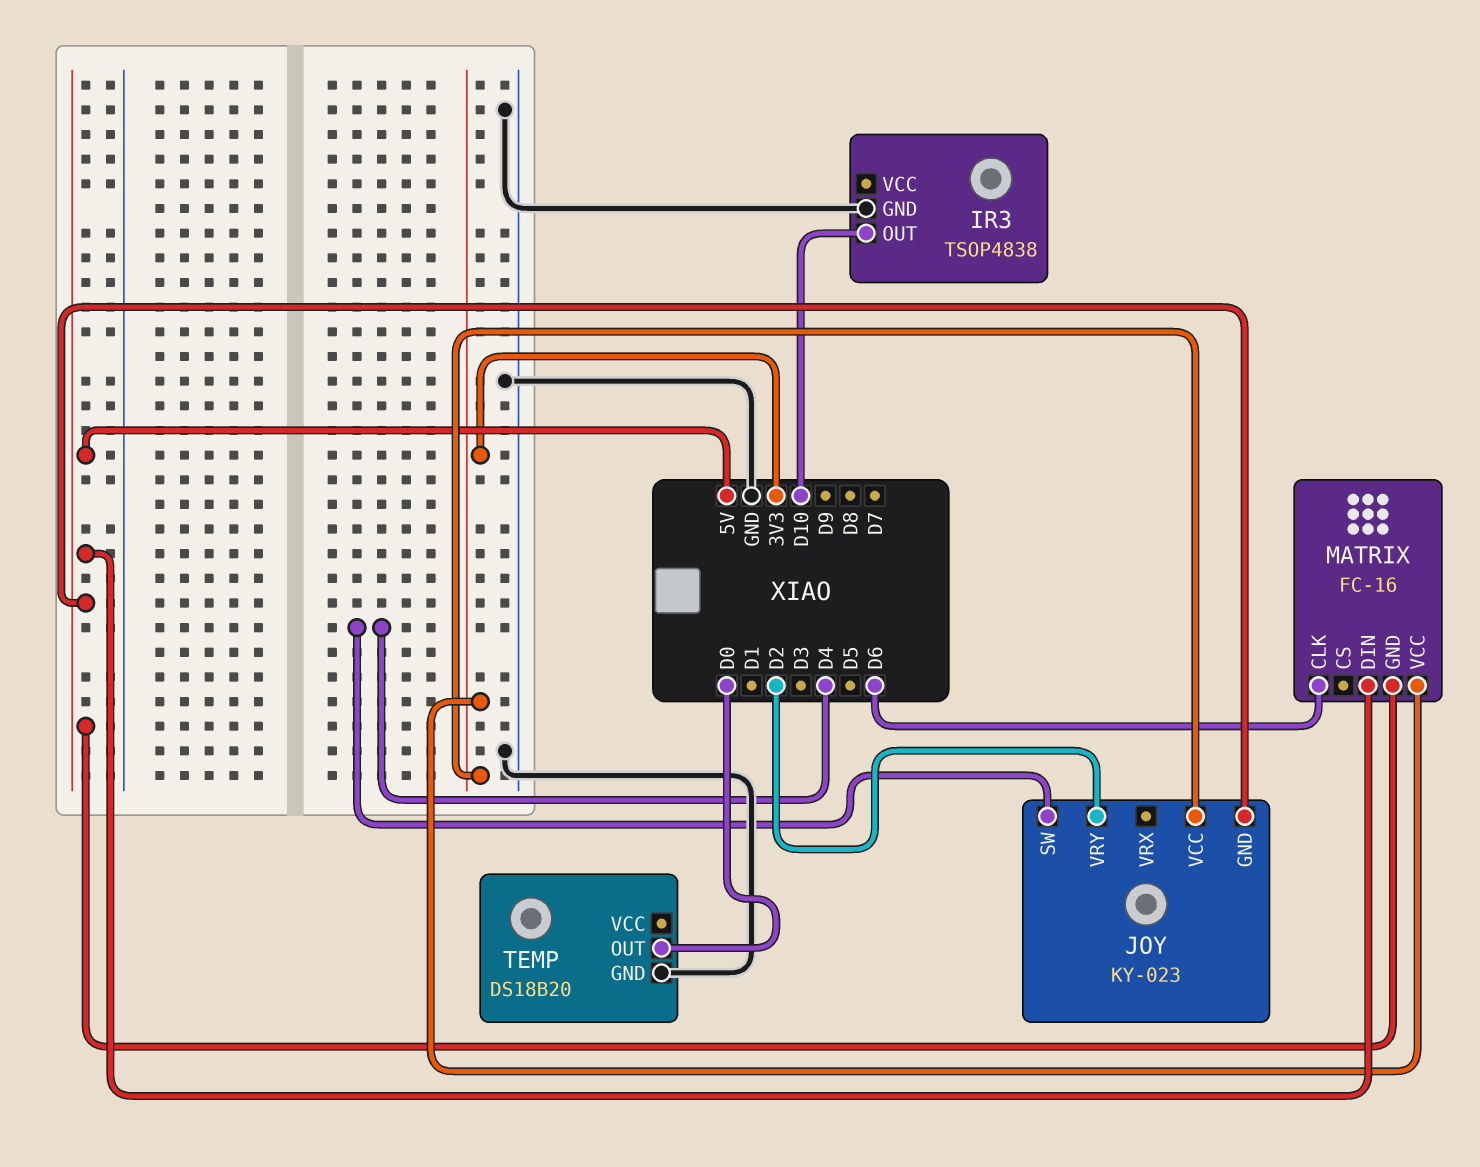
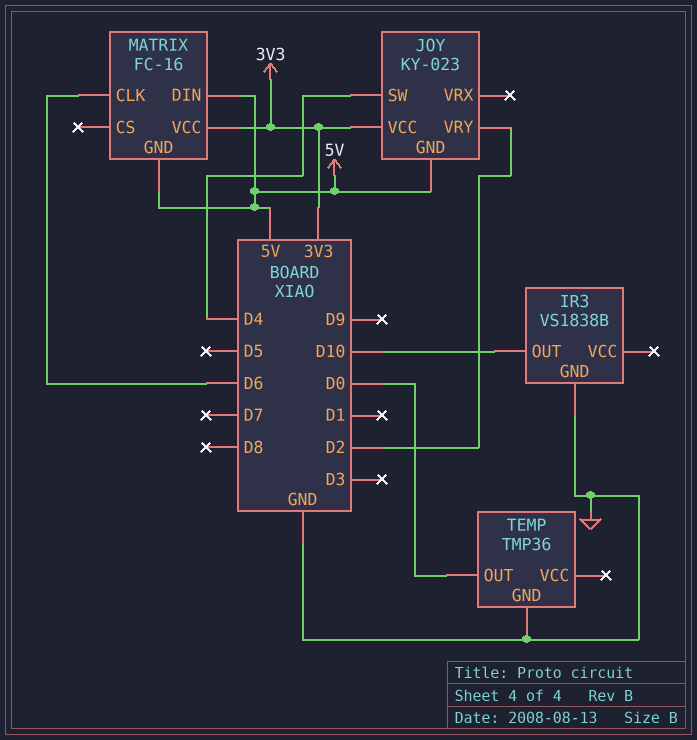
IR3: TSOP4838 -> VS1838B
TEMP: DS18B20 -> TMP36

